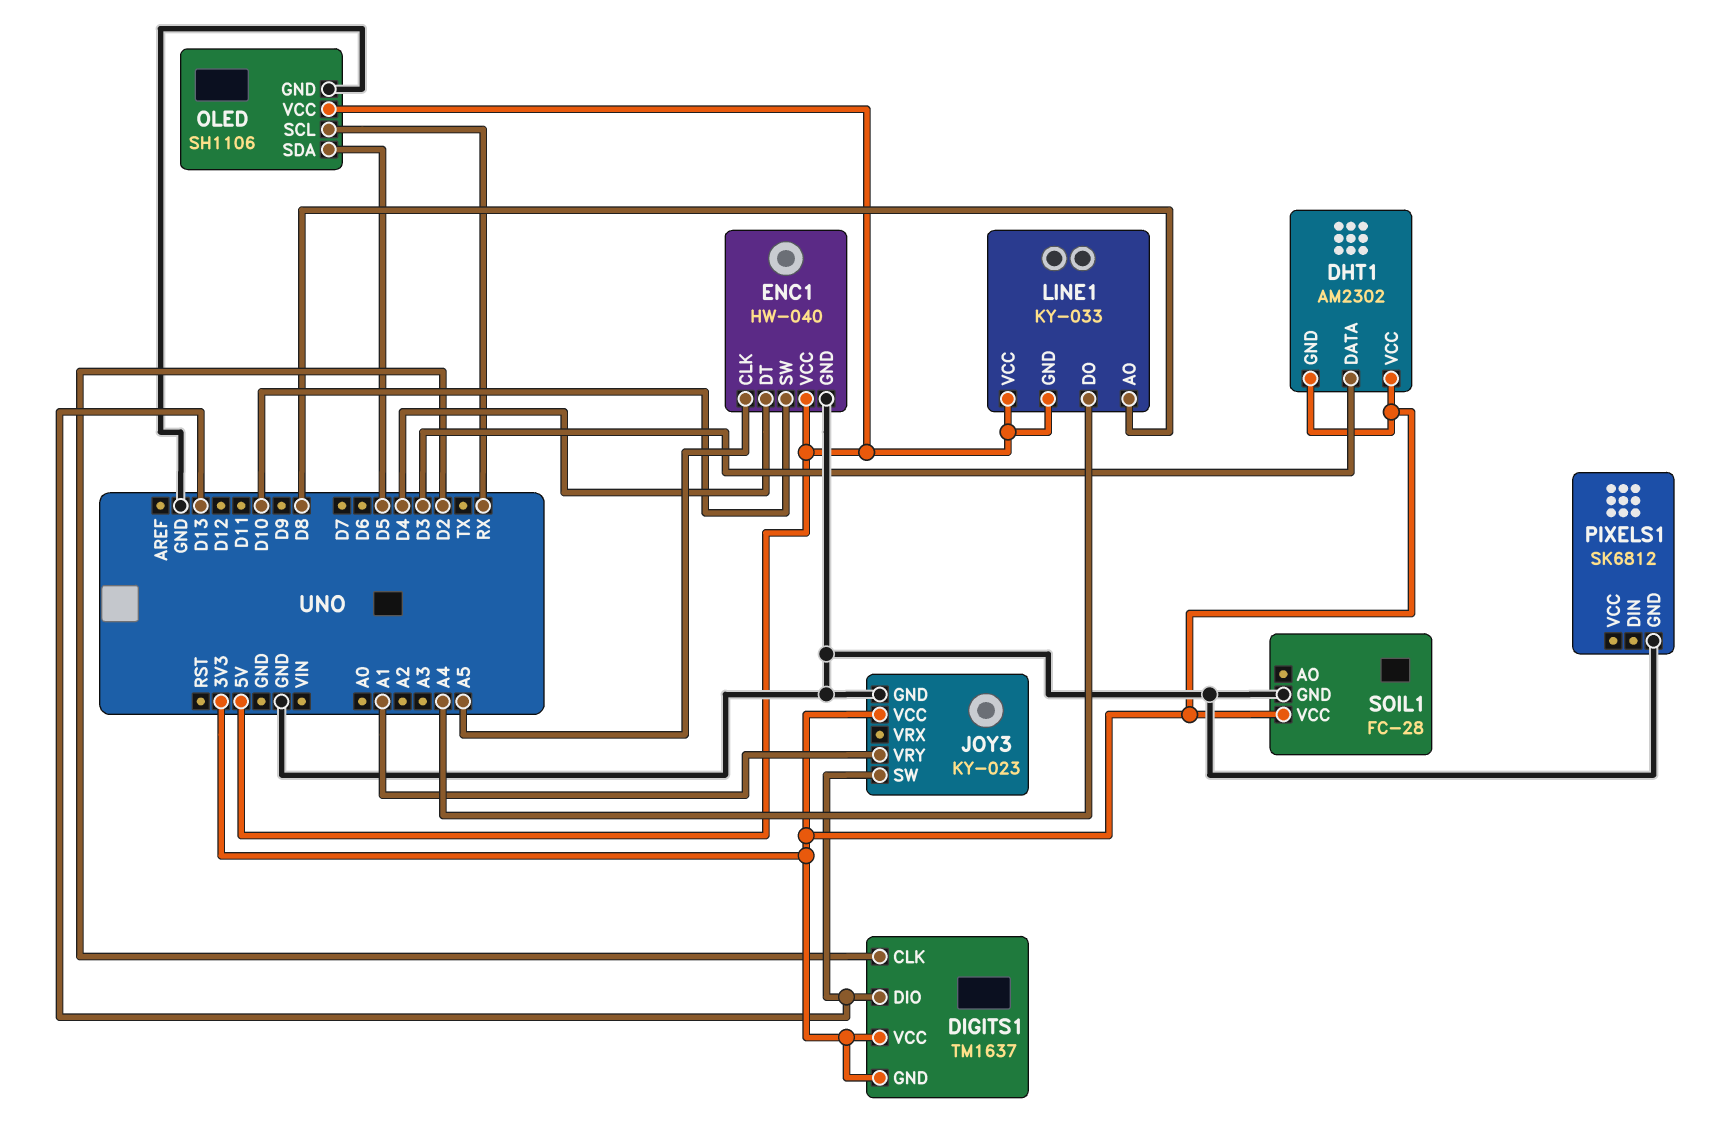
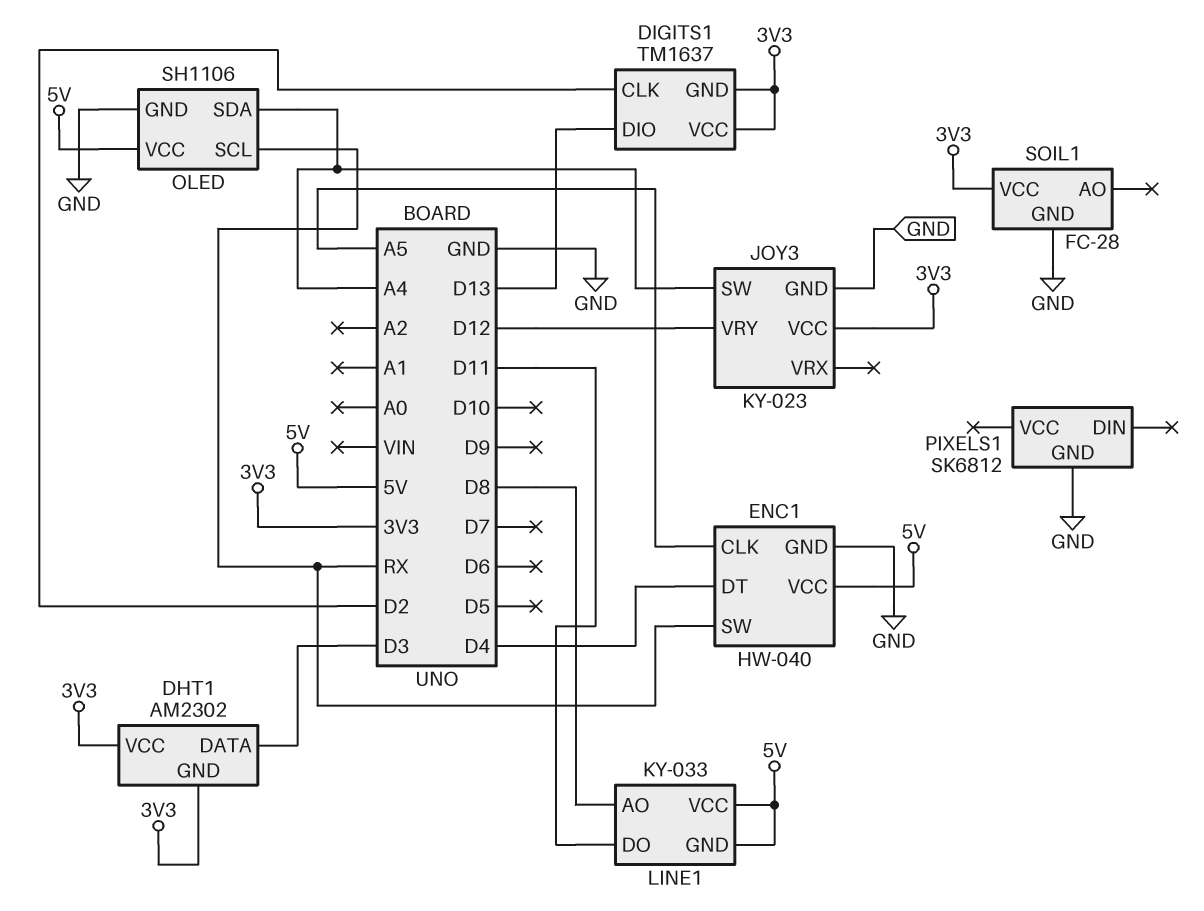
ENC1 pin SW: D10 -> RX
JOY3 pin SW: D13 -> A4
JOY3 pin VRY: A1 -> D12
LINE1 pin DO: A4 -> D11
OLED pin SDA: D5 -> A4

